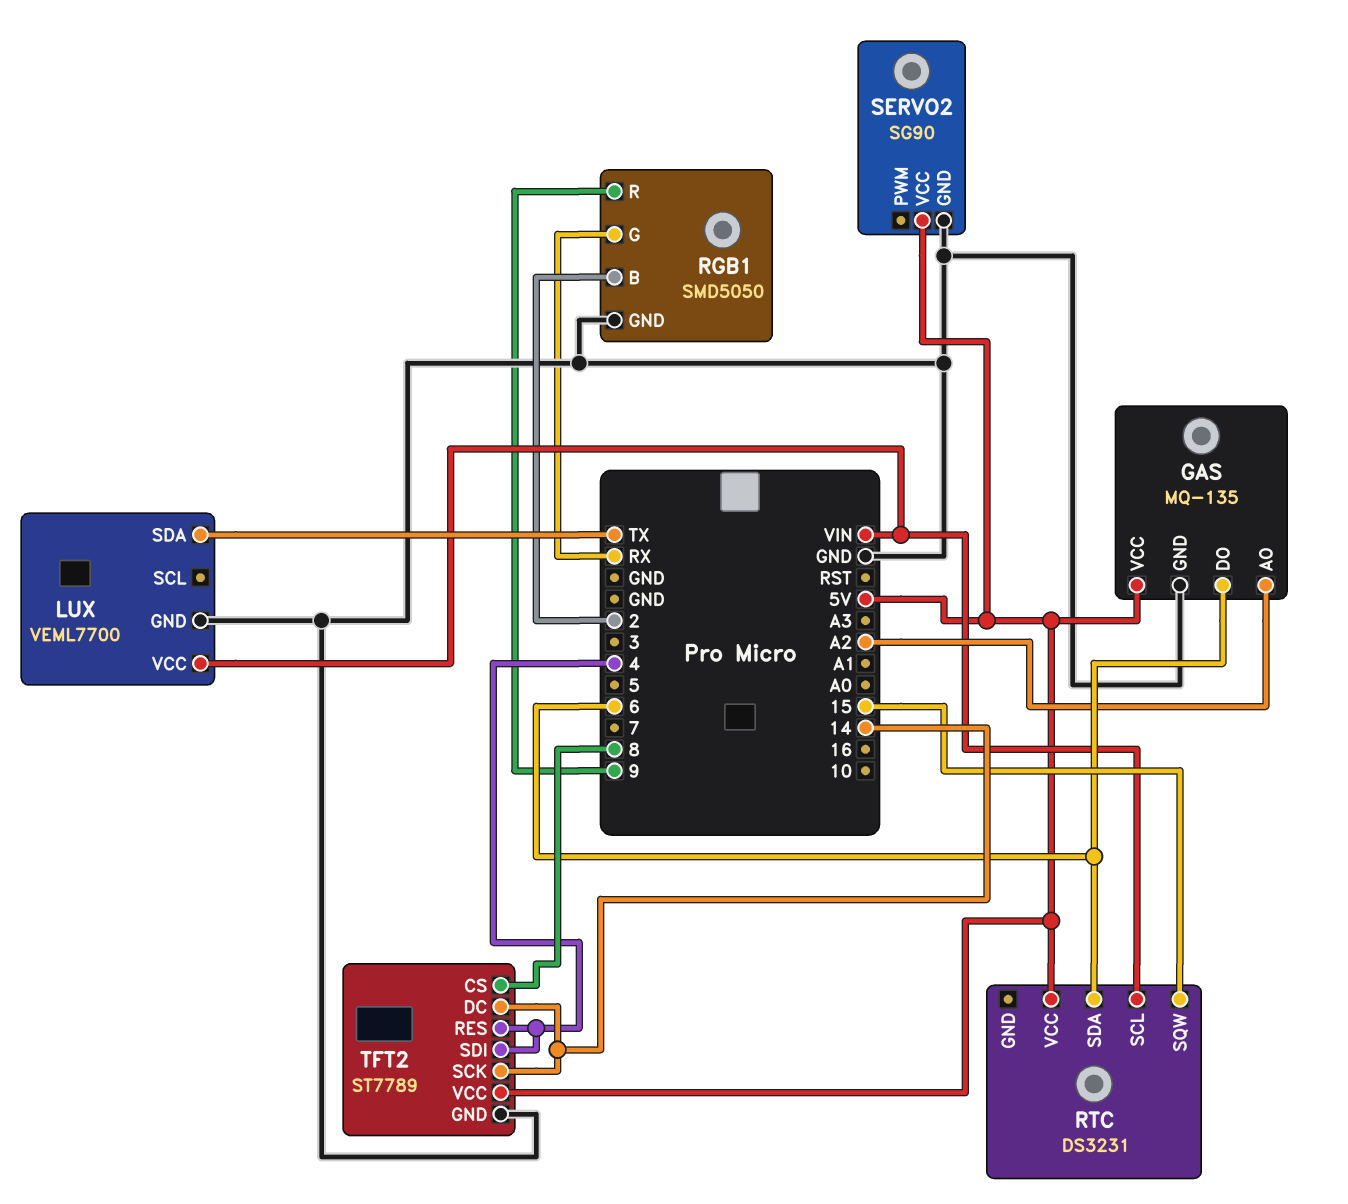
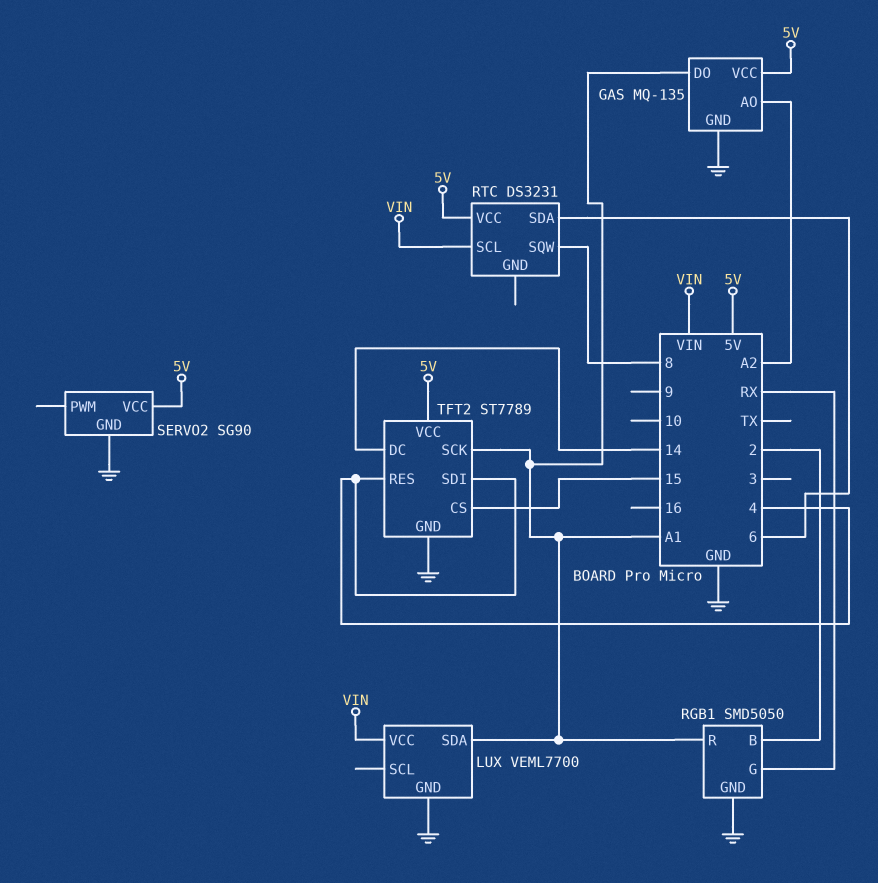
GAS pin DO: 6 -> A1
LUX pin SDA: TX -> A1
RGB1 pin R: 9 -> A1
RTC pin SQW: 15 -> 8
TFT2 pin CS: 8 -> 15
TFT2 pin SCK: 14 -> A1

